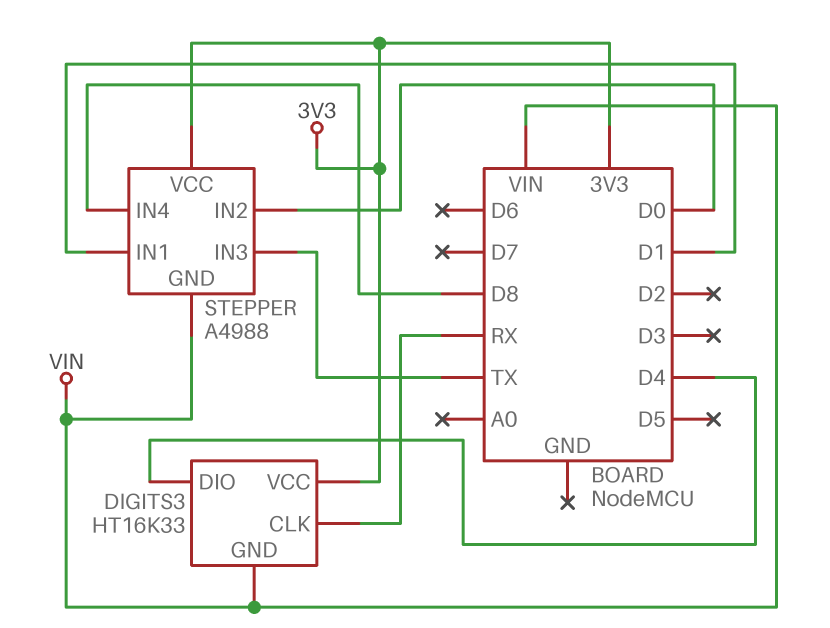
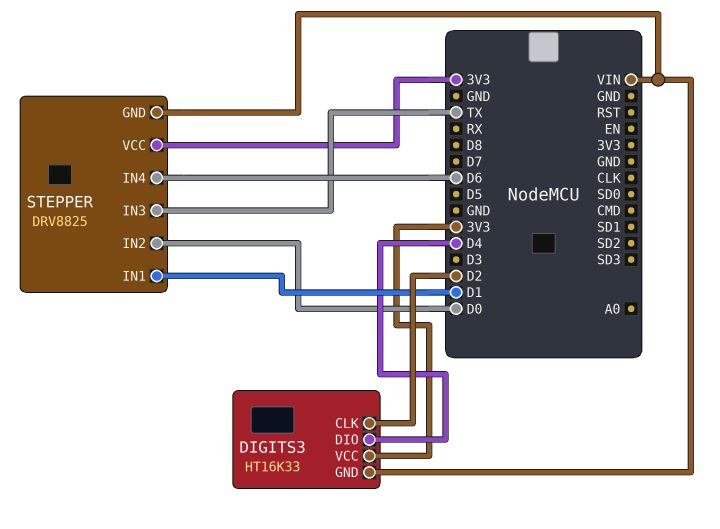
DIGITS3 pin CLK: RX -> D2
STEPPER: A4988 -> DRV8825
STEPPER pin IN4: D8 -> D6

